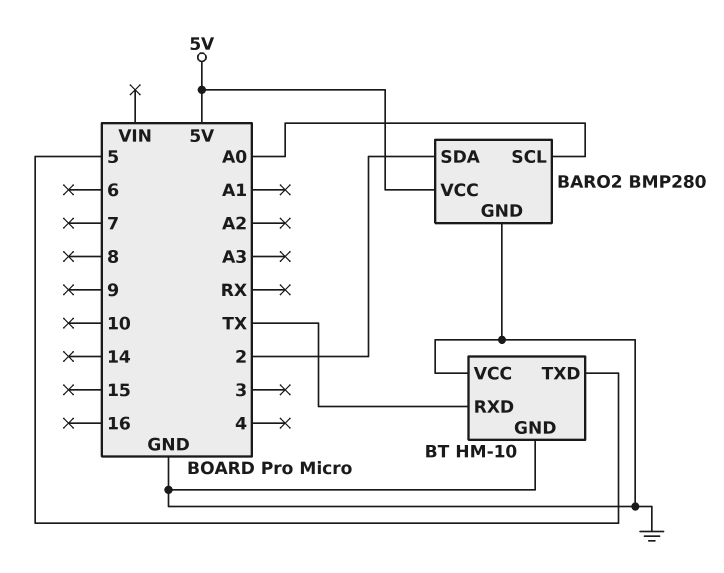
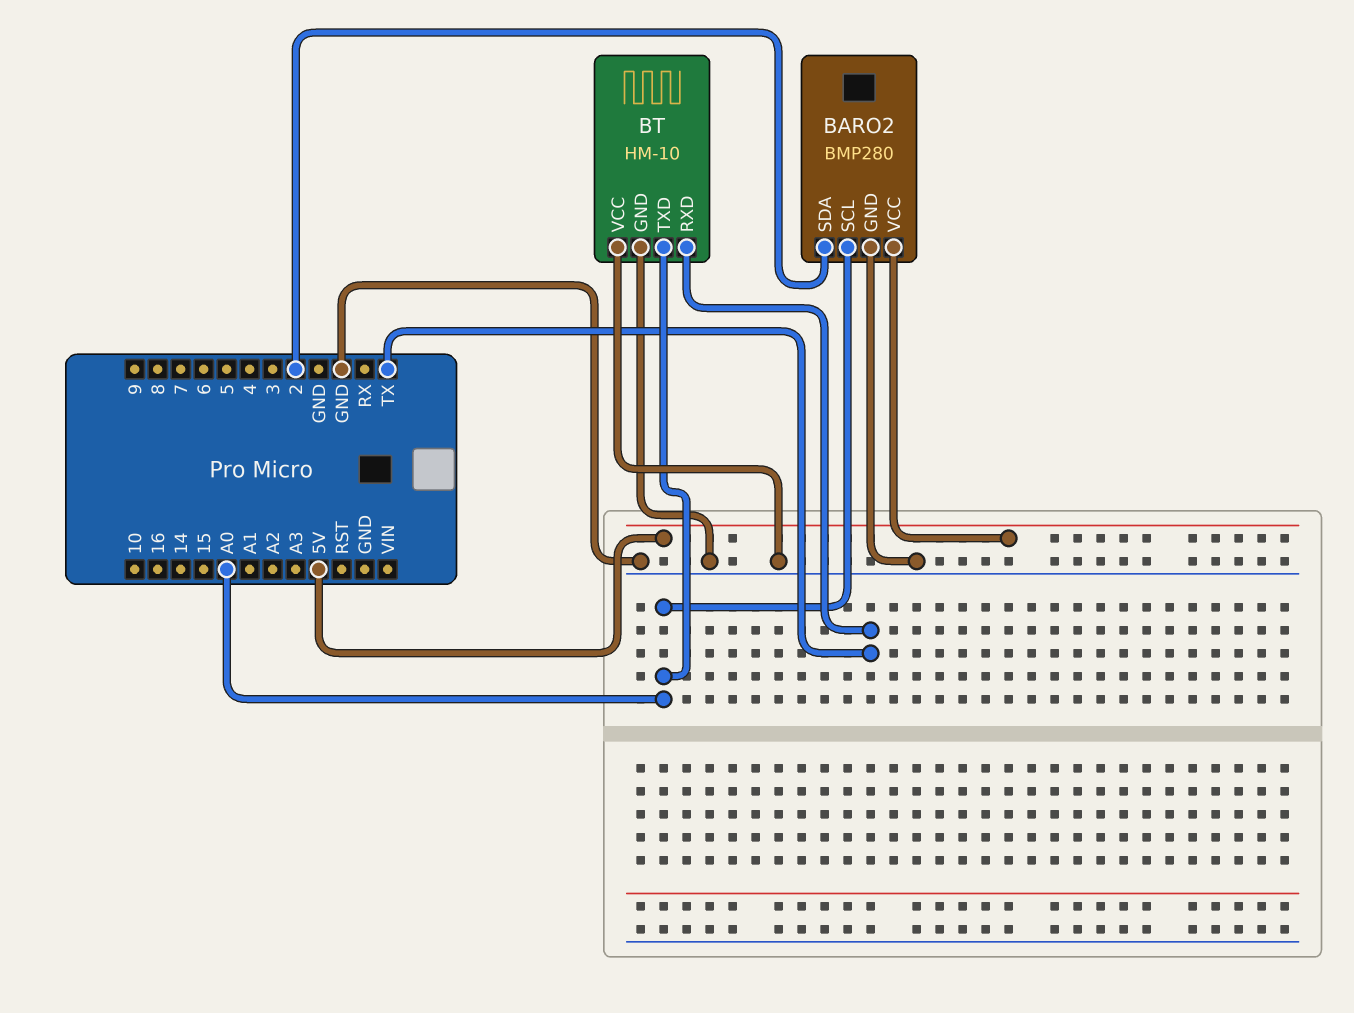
BT pin TXD: 5 -> A0

